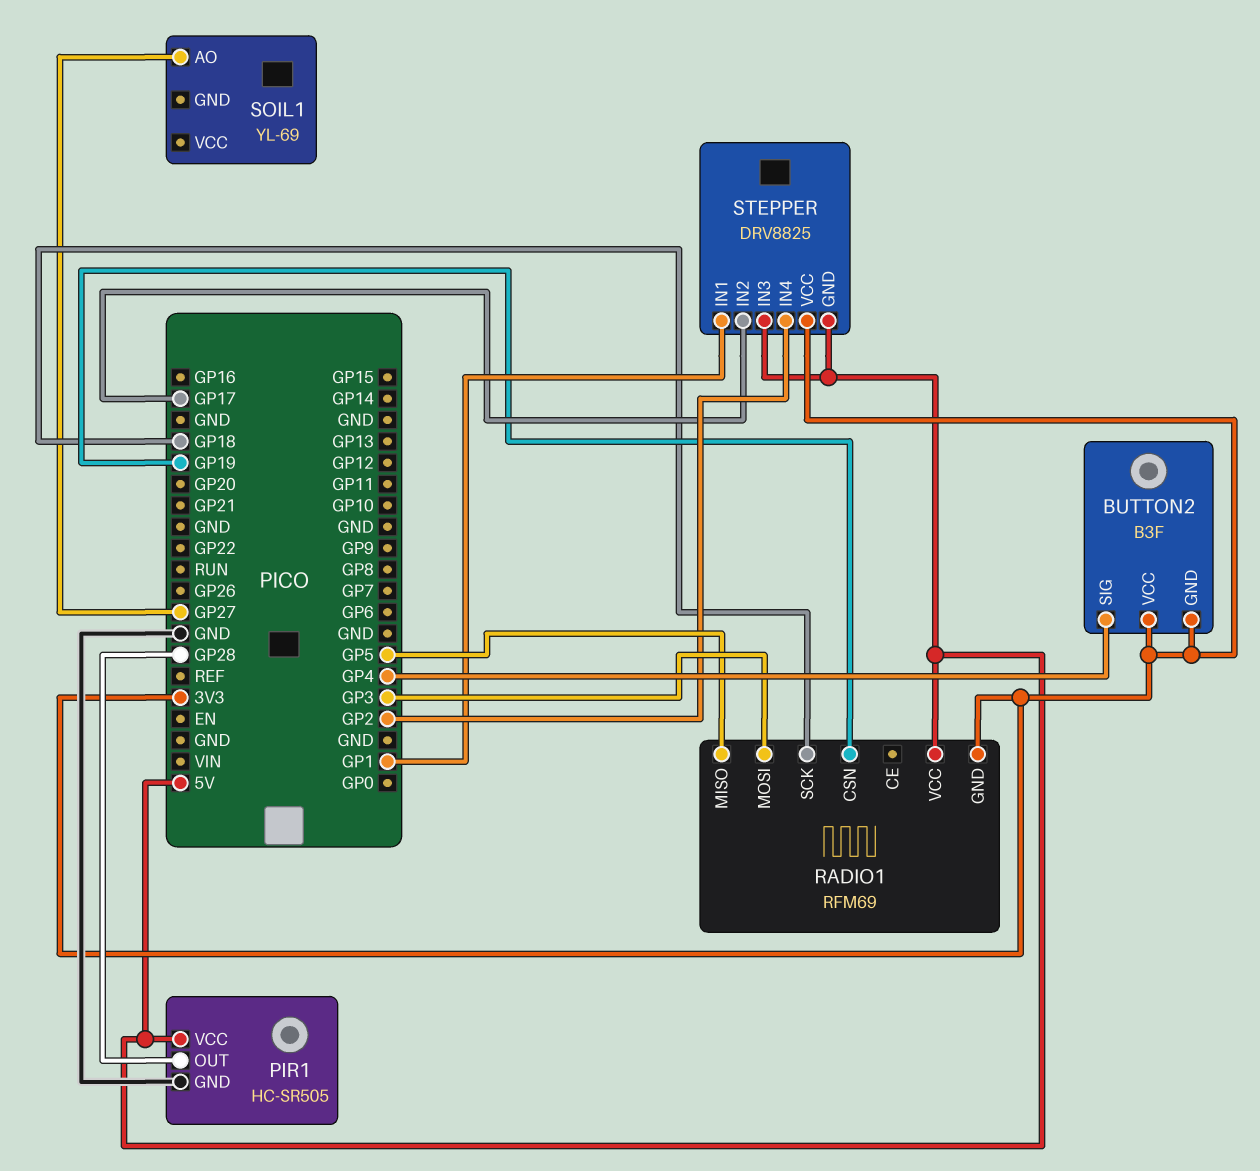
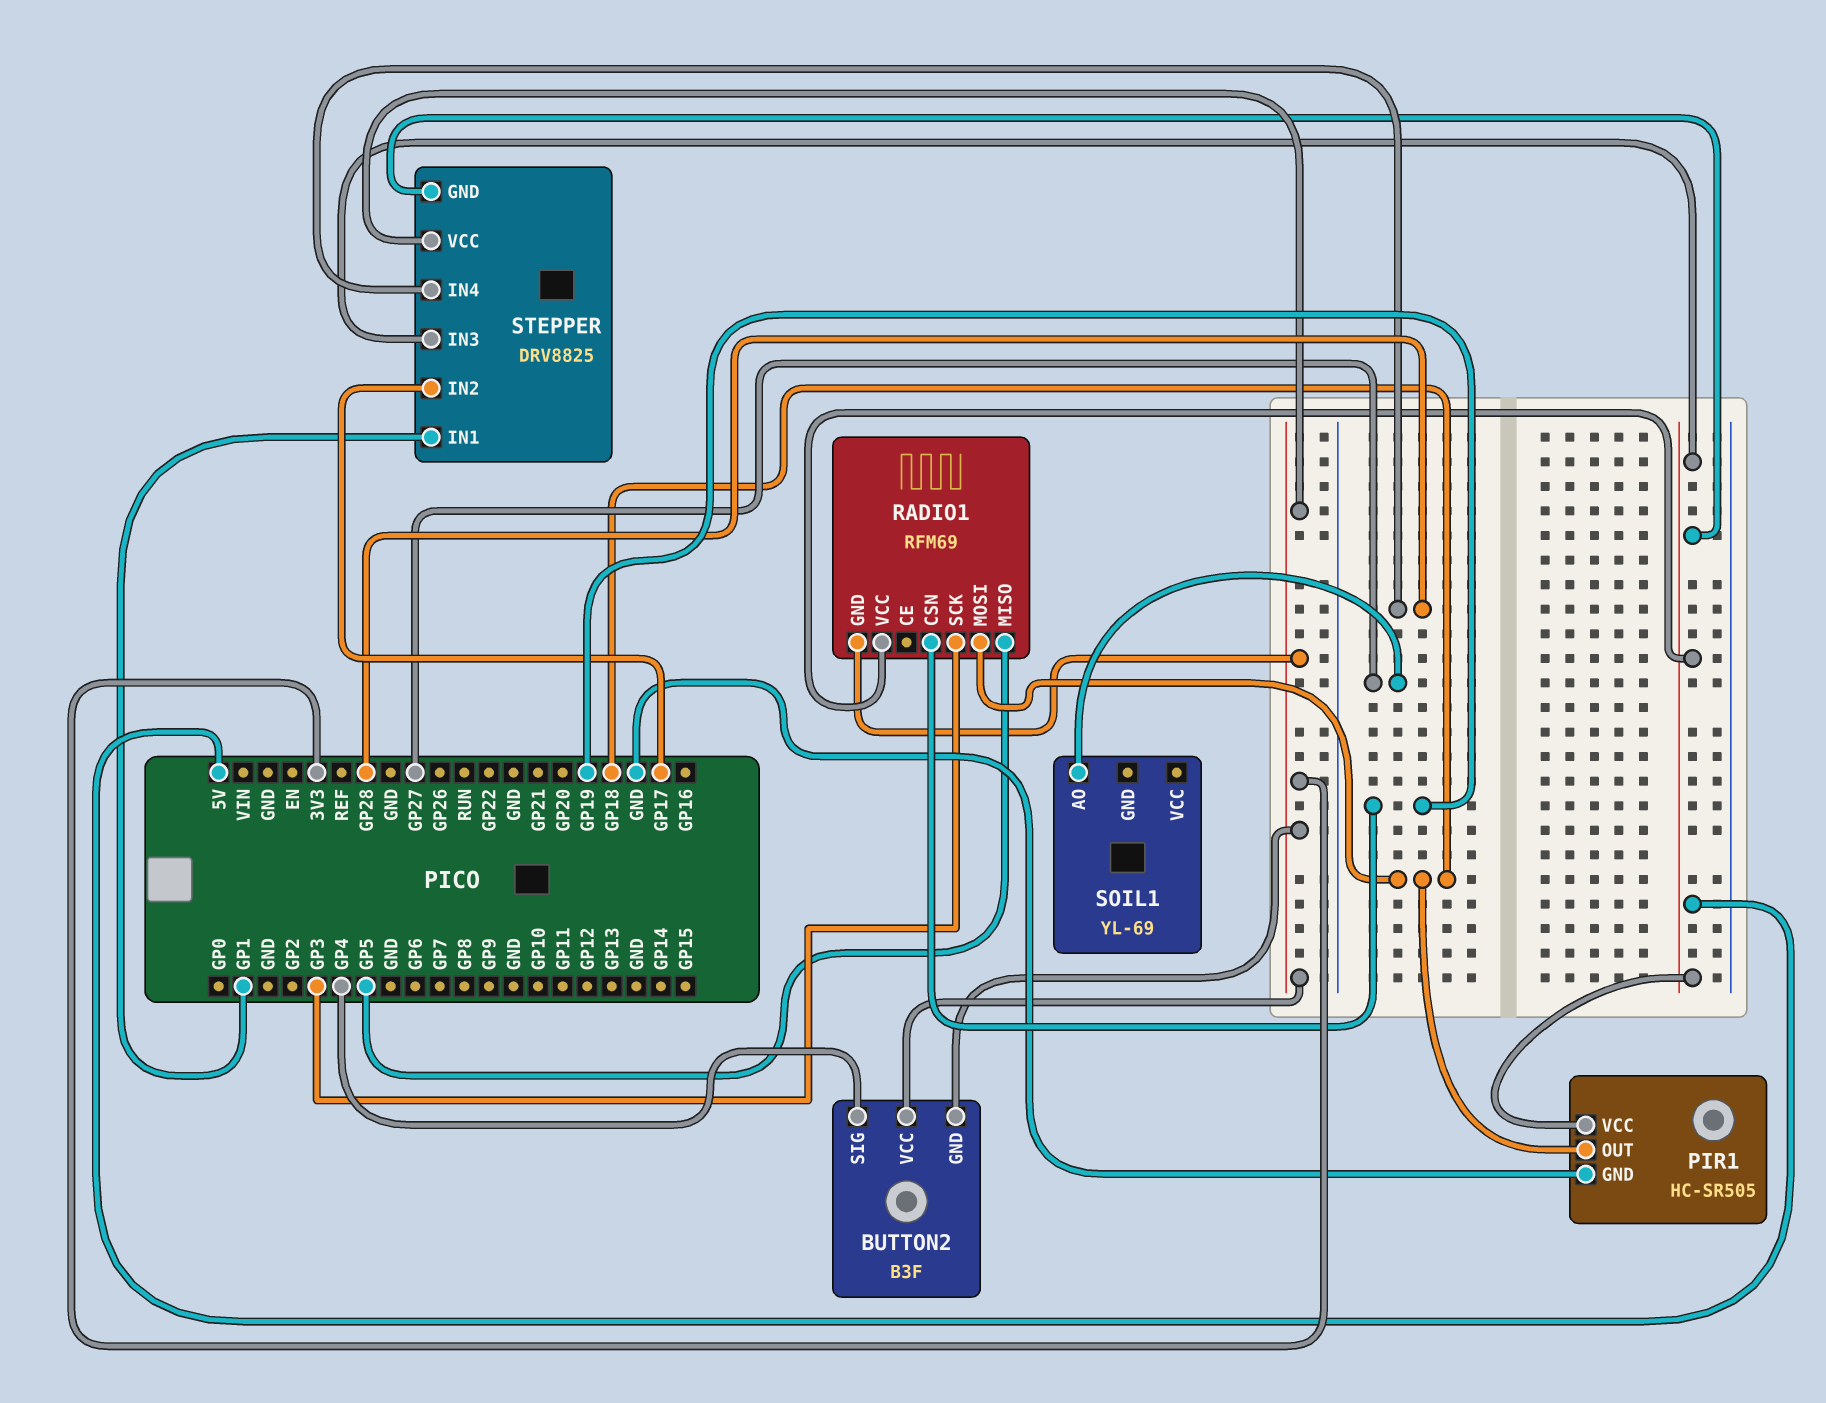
PIR1 pin OUT: GP28 -> GP18
RADIO1 pin MOSI: GP3 -> GP18
RADIO1 pin SCK: GP18 -> GP3
STEPPER pin IN4: GP2 -> GP28

